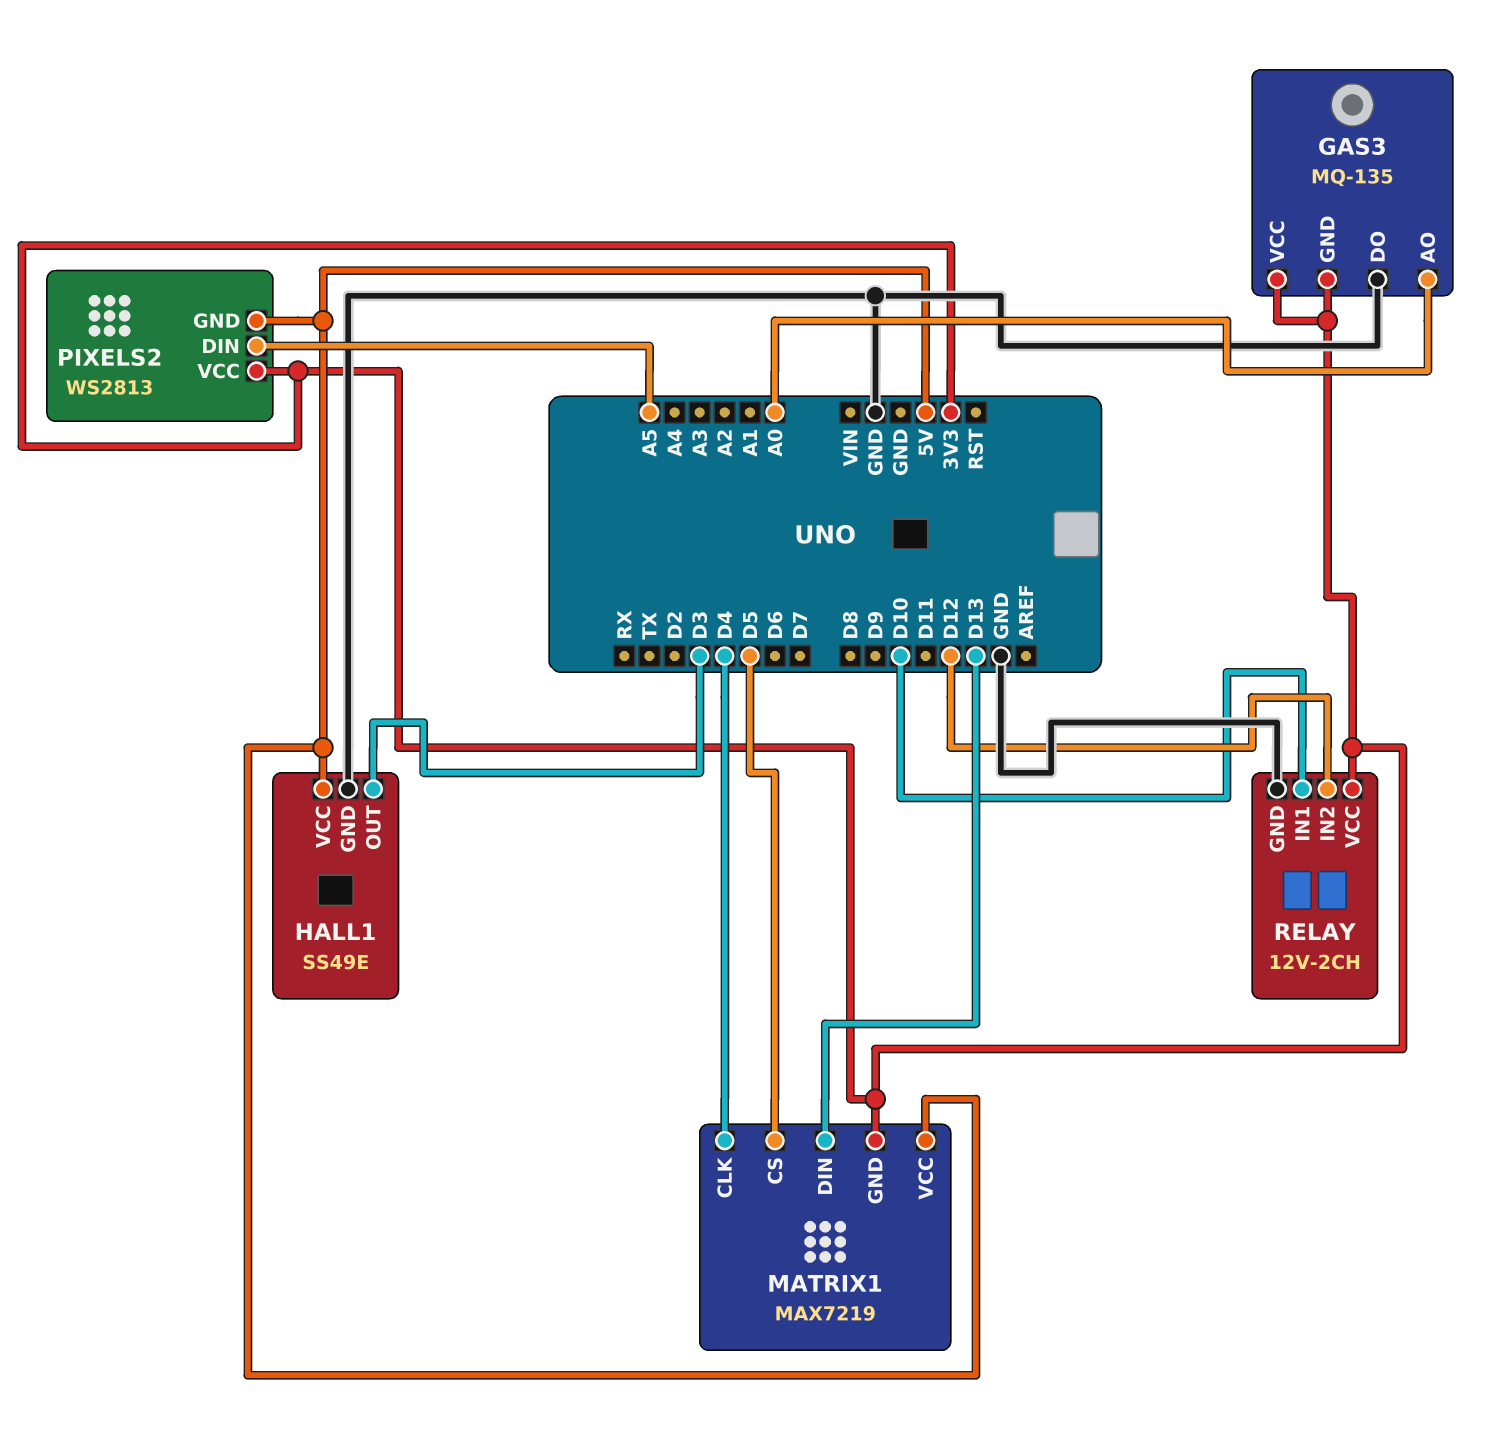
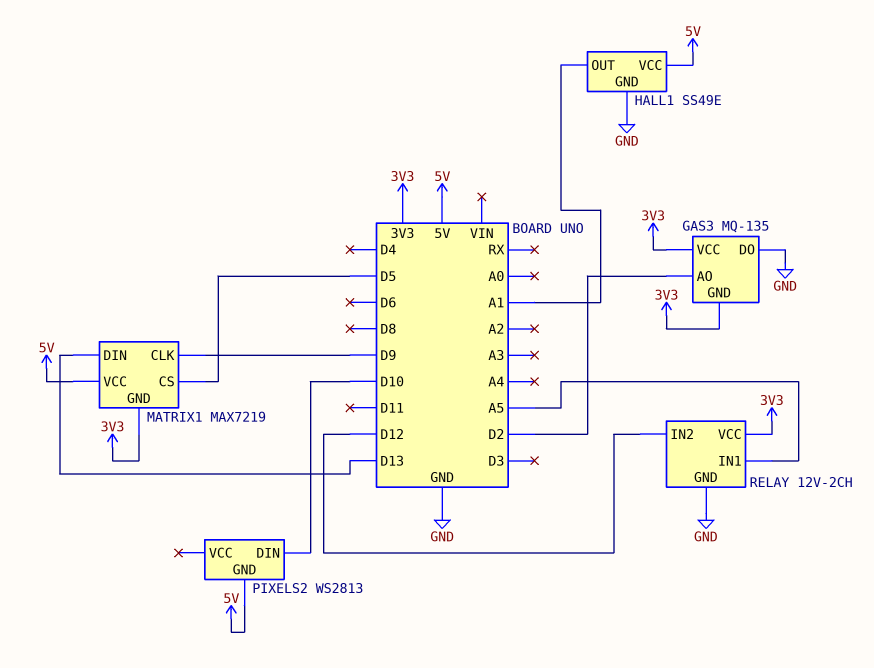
GAS3 pin AO: A0 -> D2
HALL1 pin OUT: D3 -> A1
MATRIX1 pin CLK: D4 -> D9
PIXELS2 pin DIN: A5 -> D10
PIXELS2 pin VCC: 3V3 -> none
RELAY pin IN1: D10 -> A5

